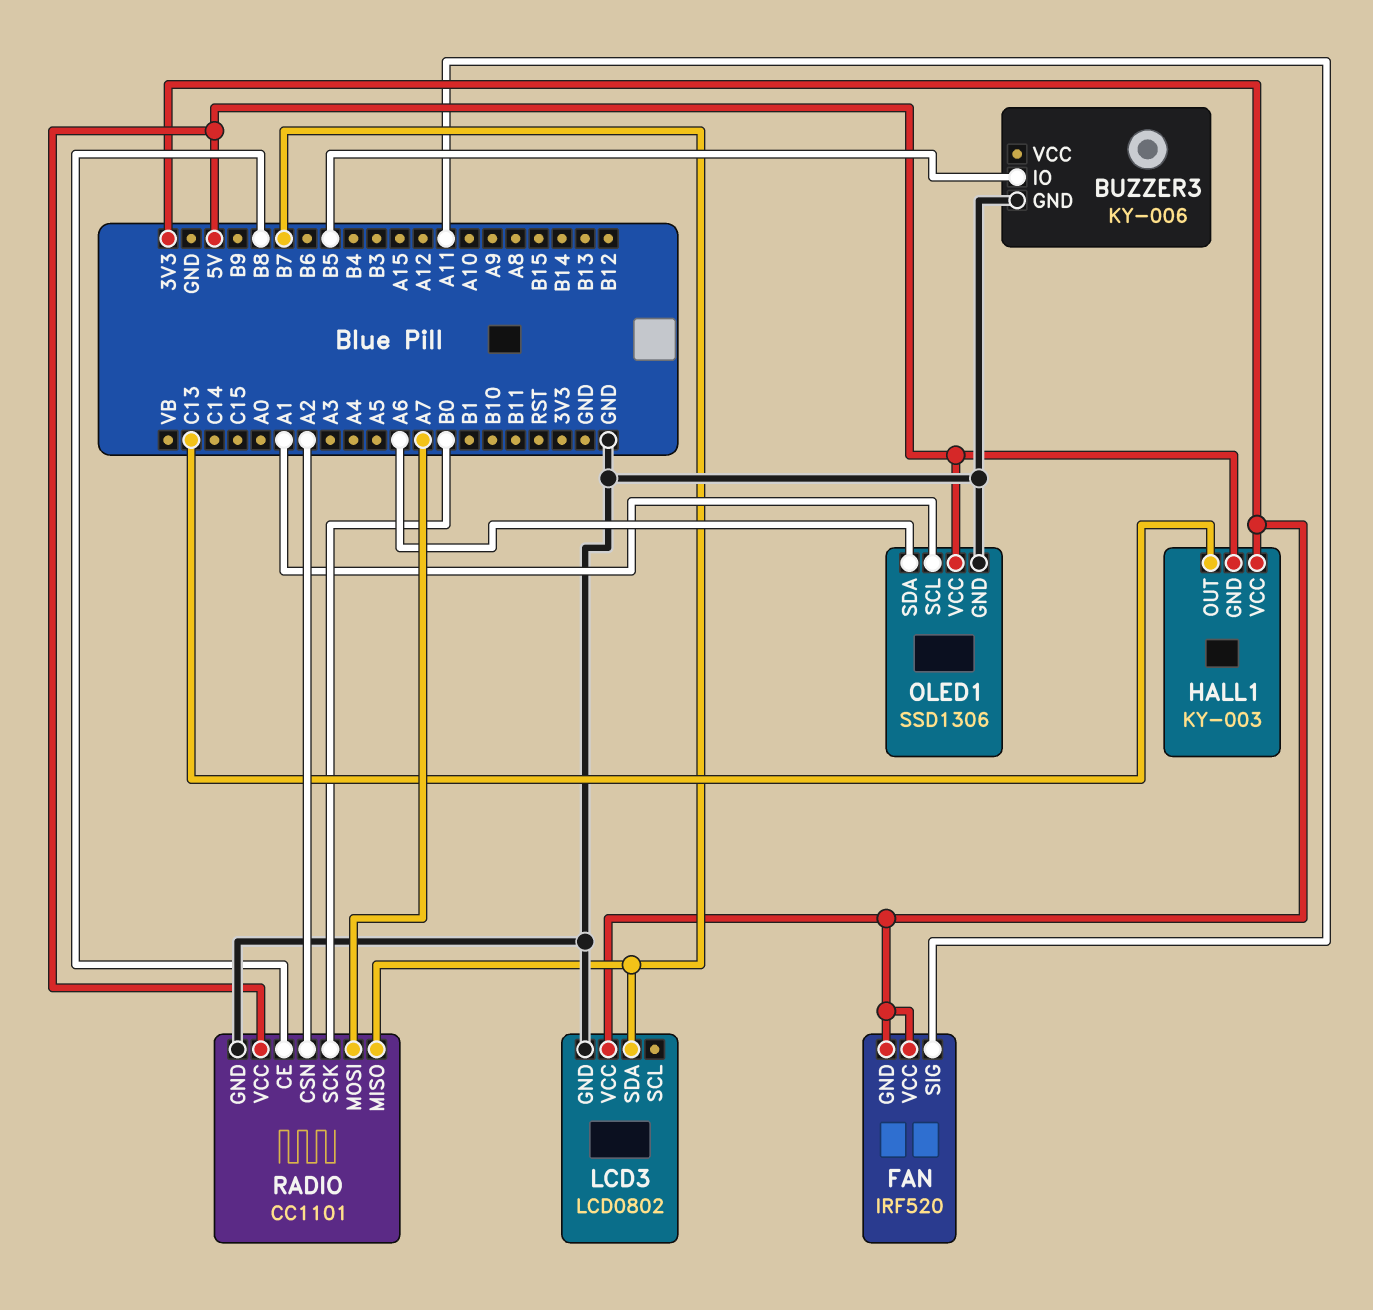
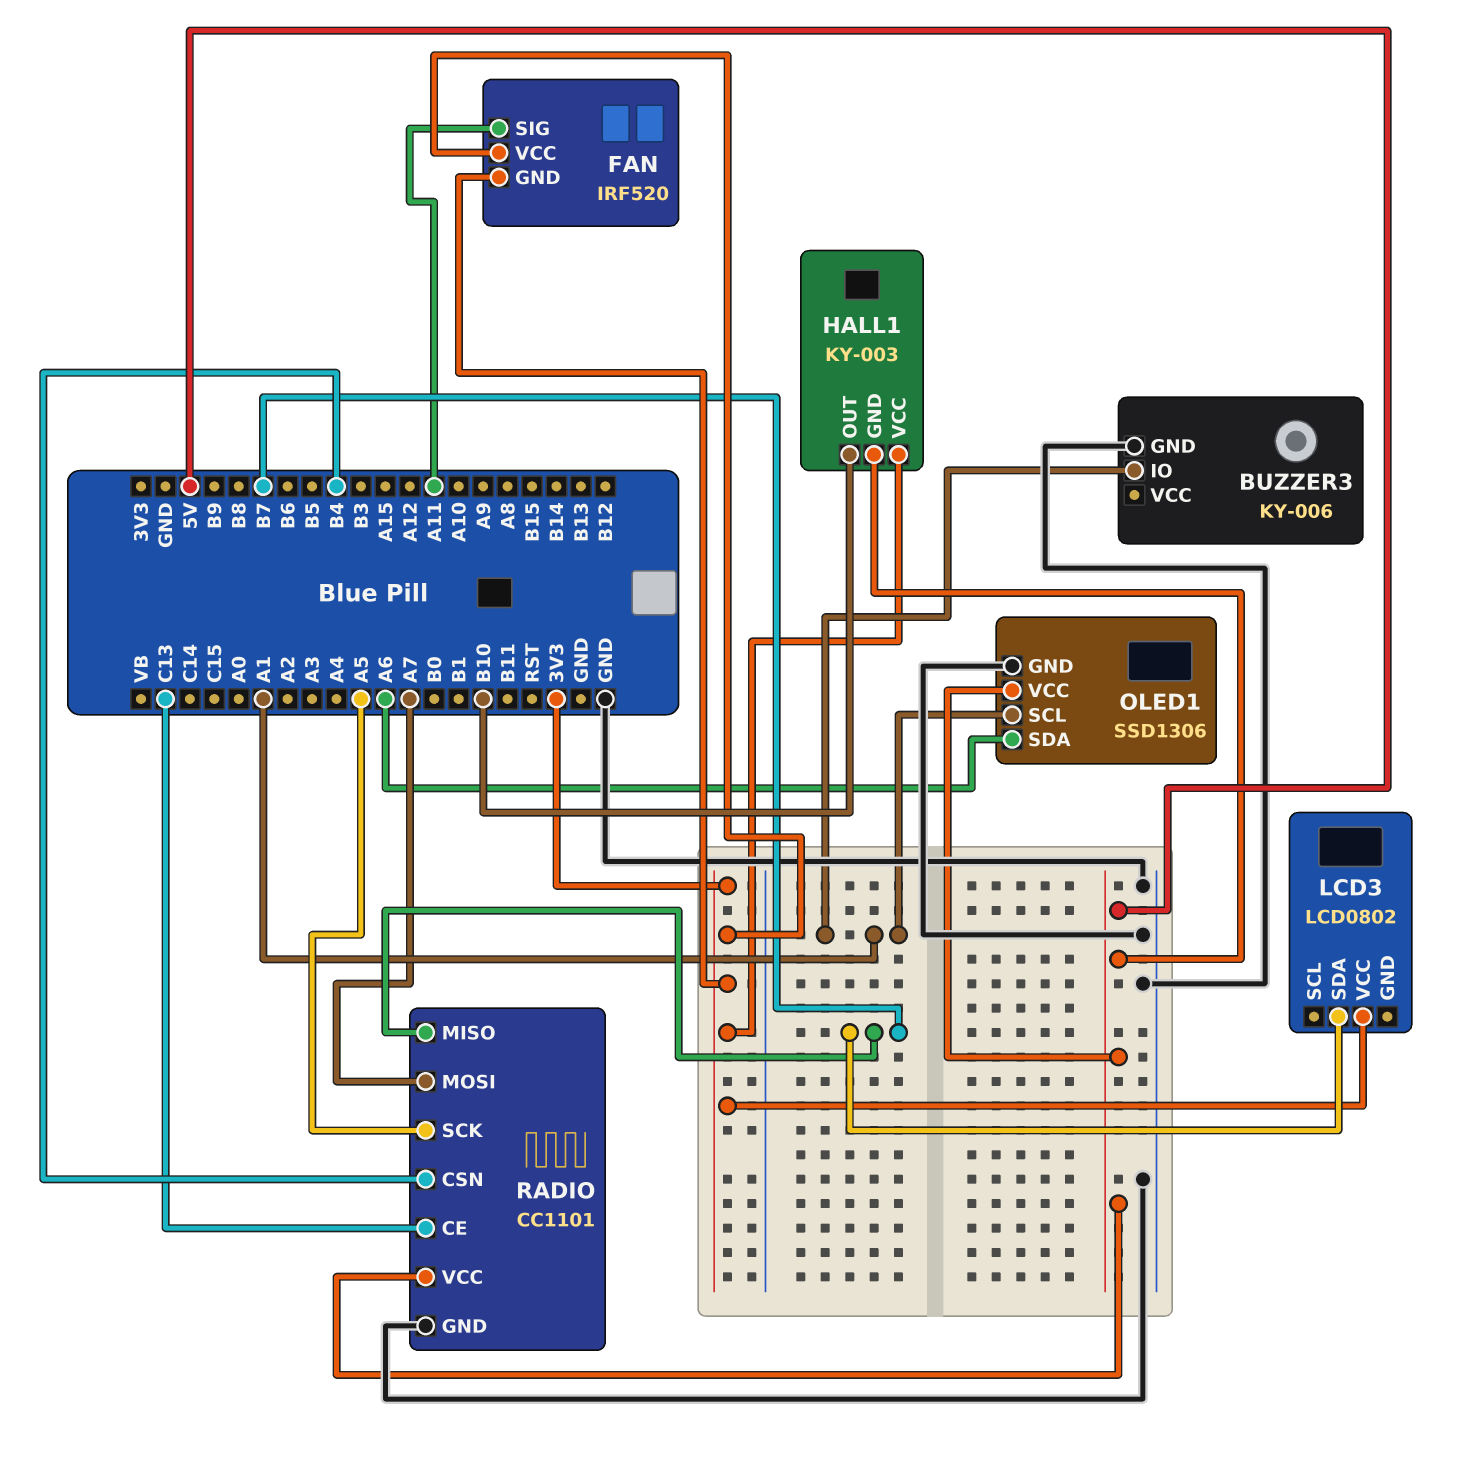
BUZZER3 pin IO: B5 -> A1
HALL1 pin OUT: C13 -> B10
LCD3 pin GND: GND -> none
RADIO pin CE: B8 -> C13
RADIO pin CSN: A2 -> B4
RADIO pin SCK: B0 -> A5

